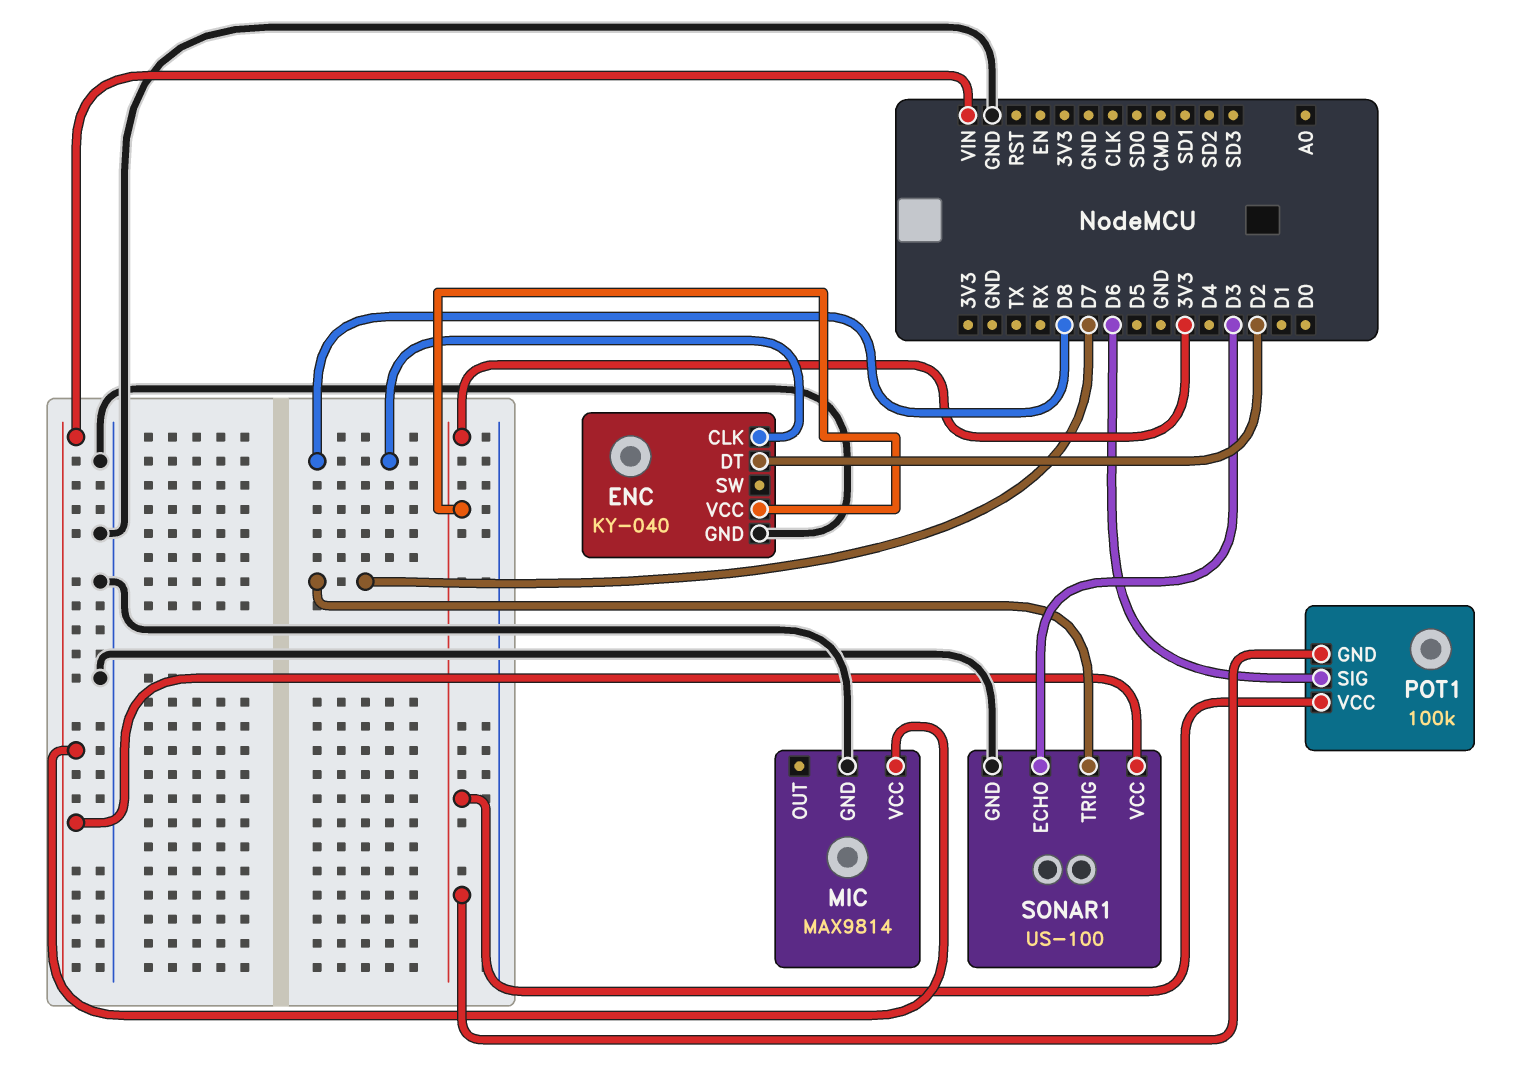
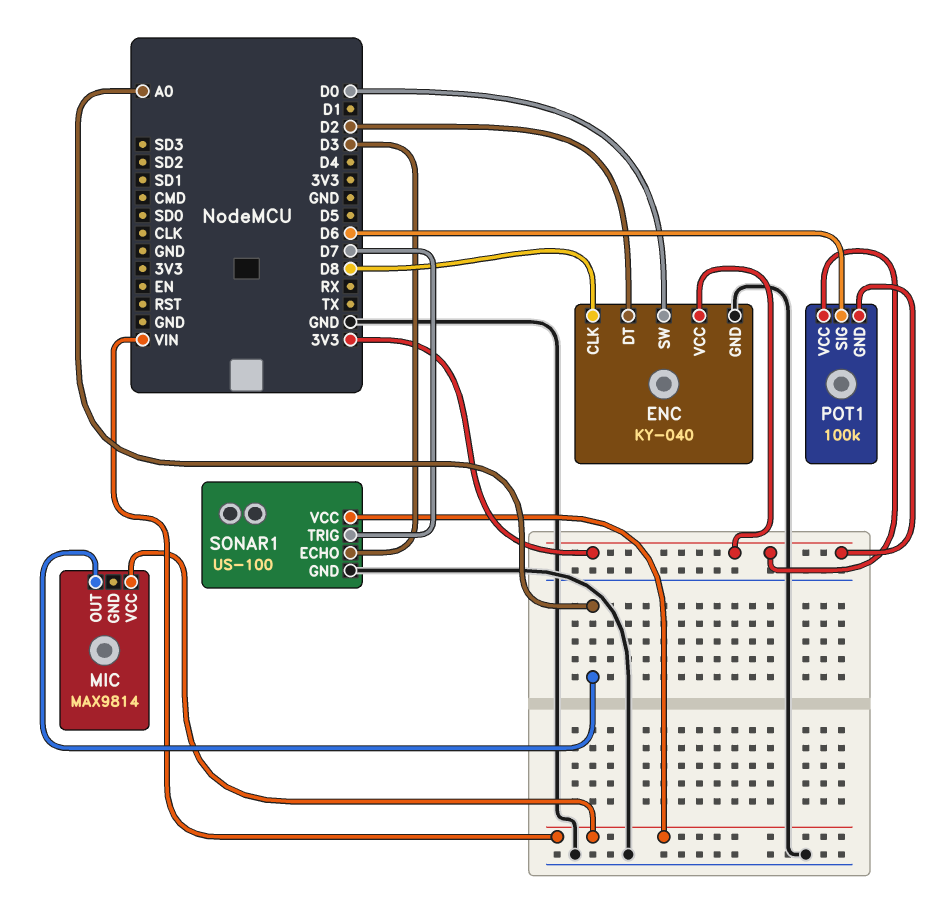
ENC pin SW: none -> D0
MIC pin GND: GND -> none
MIC pin OUT: none -> A0

